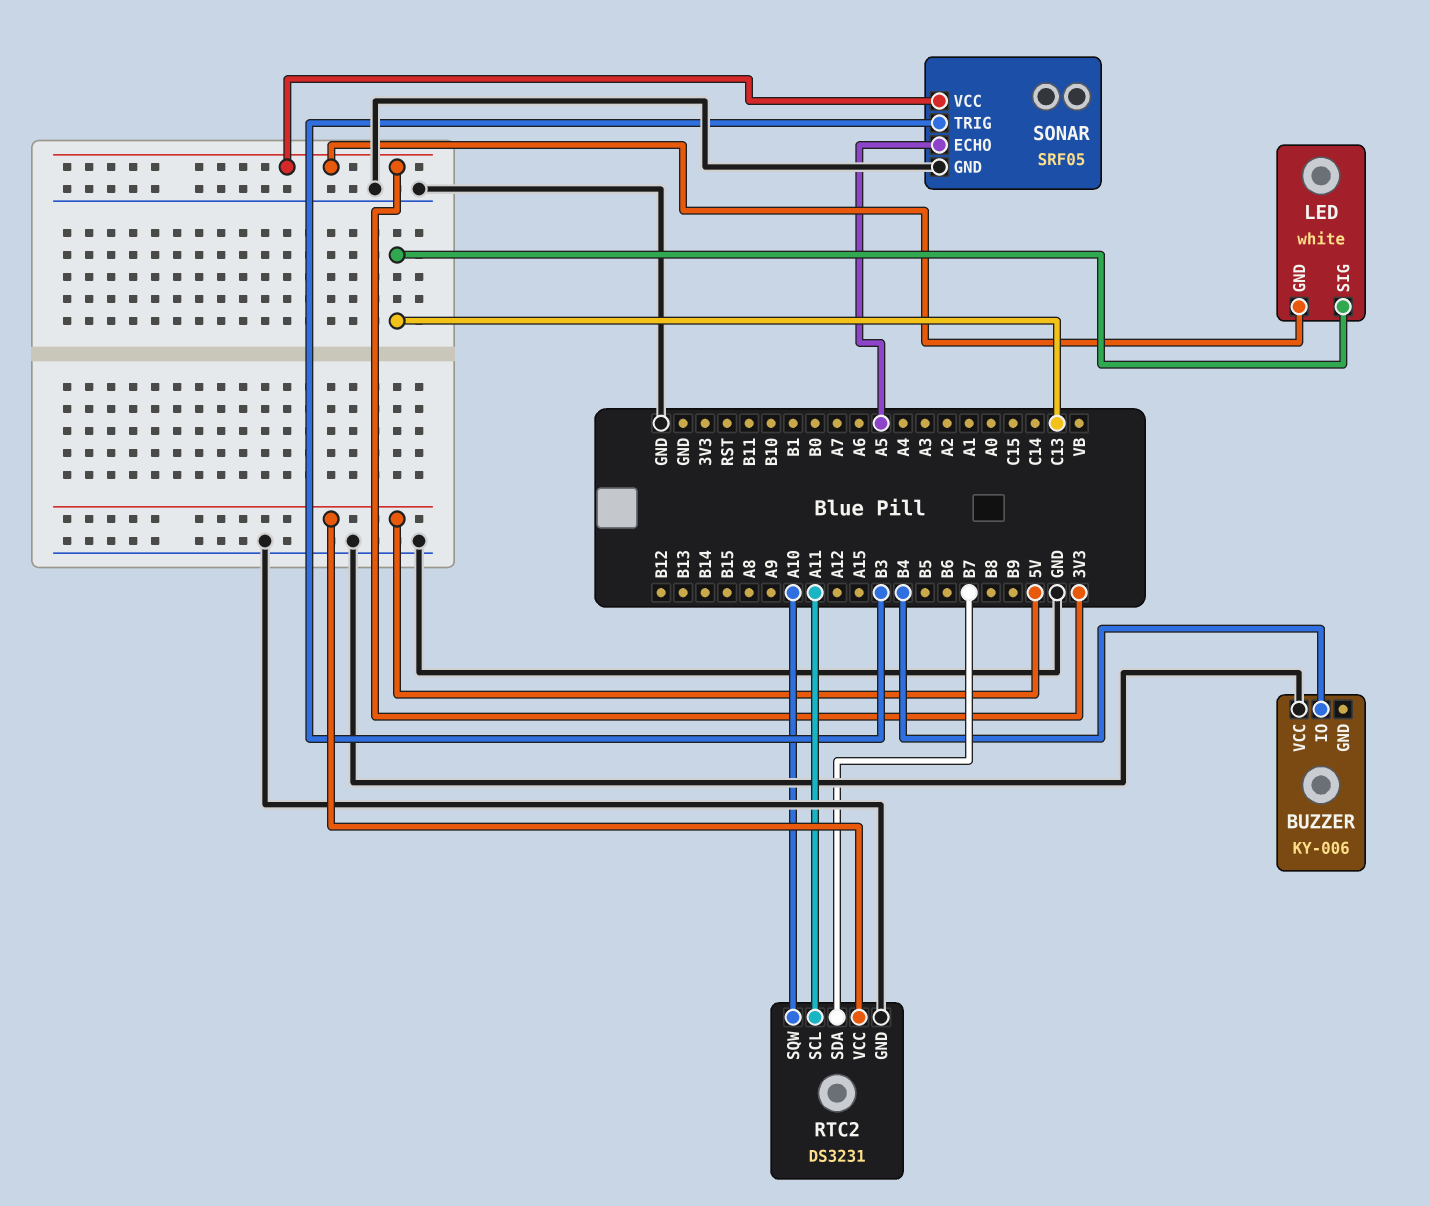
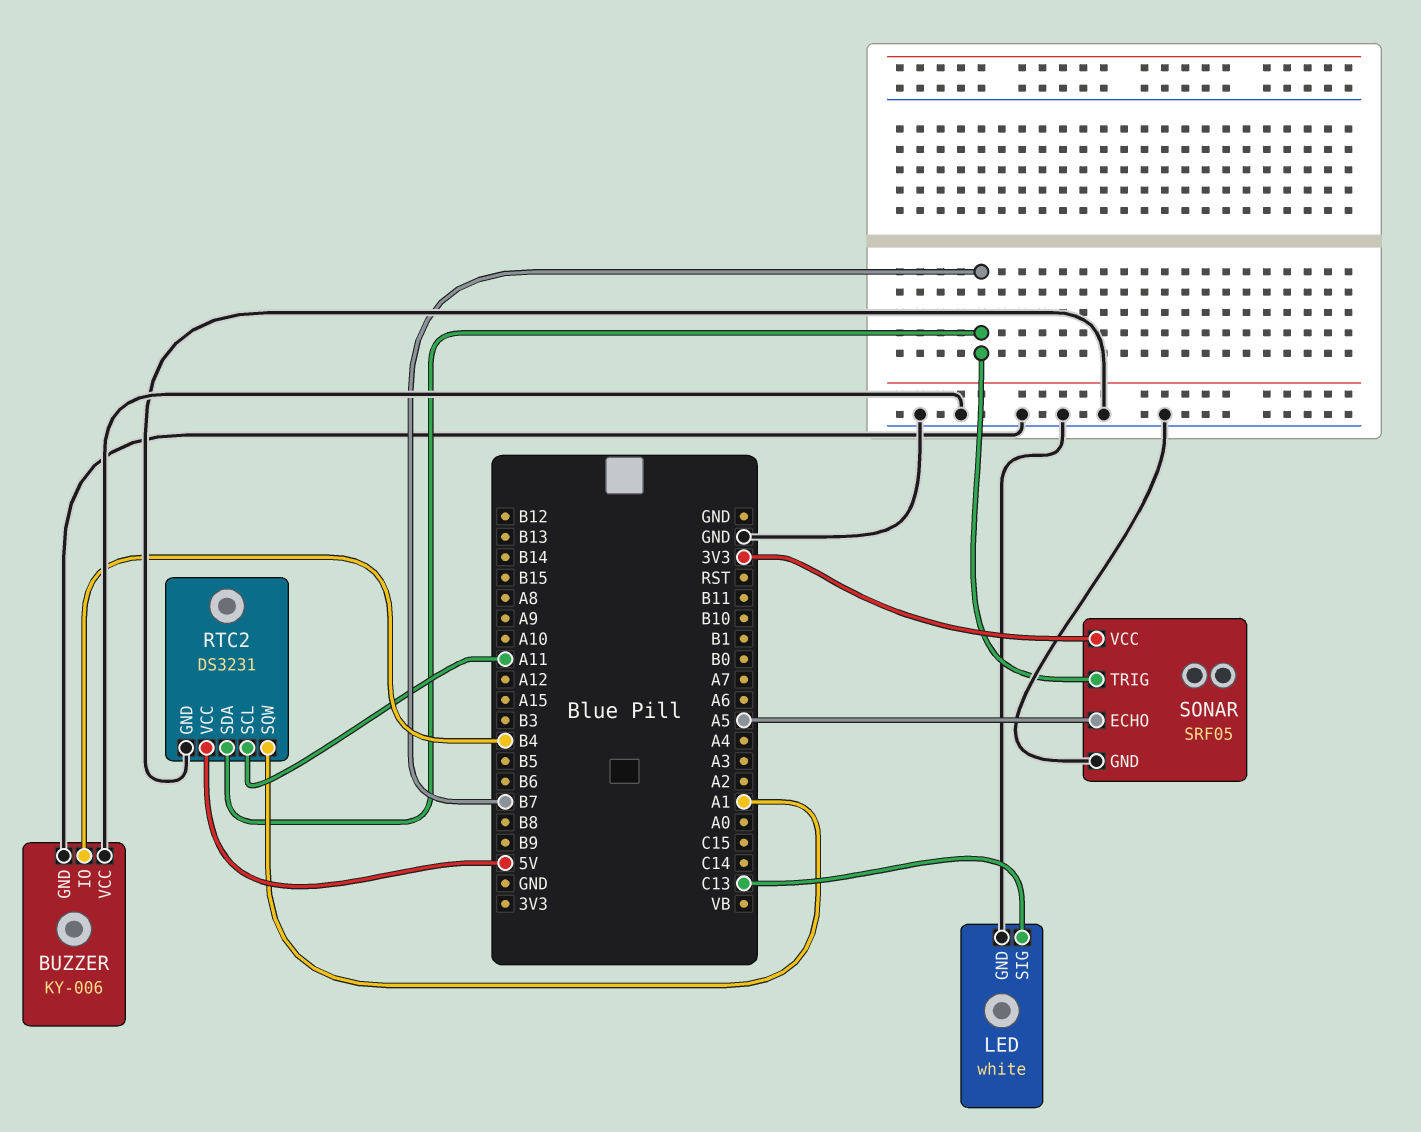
BUZZER pin GND: none -> GND
LED pin GND: 3V3 -> GND
RTC2 pin SQW: A10 -> A1
SONAR pin TRIG: B3 -> B7

